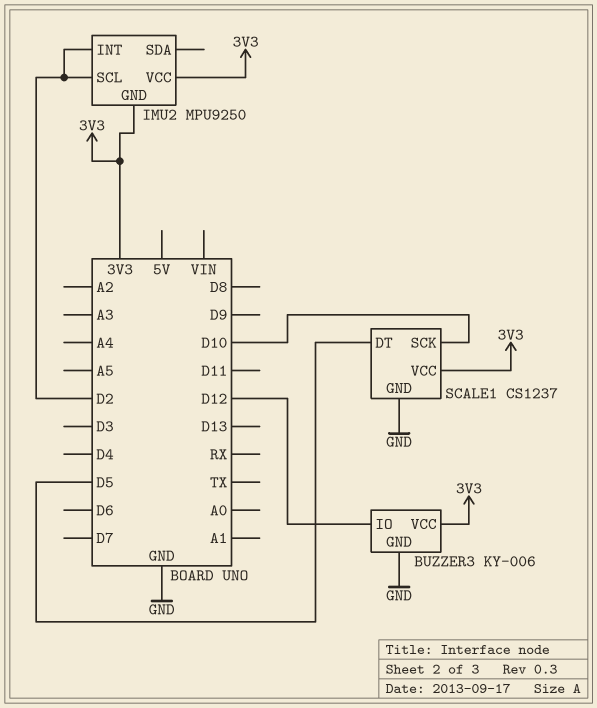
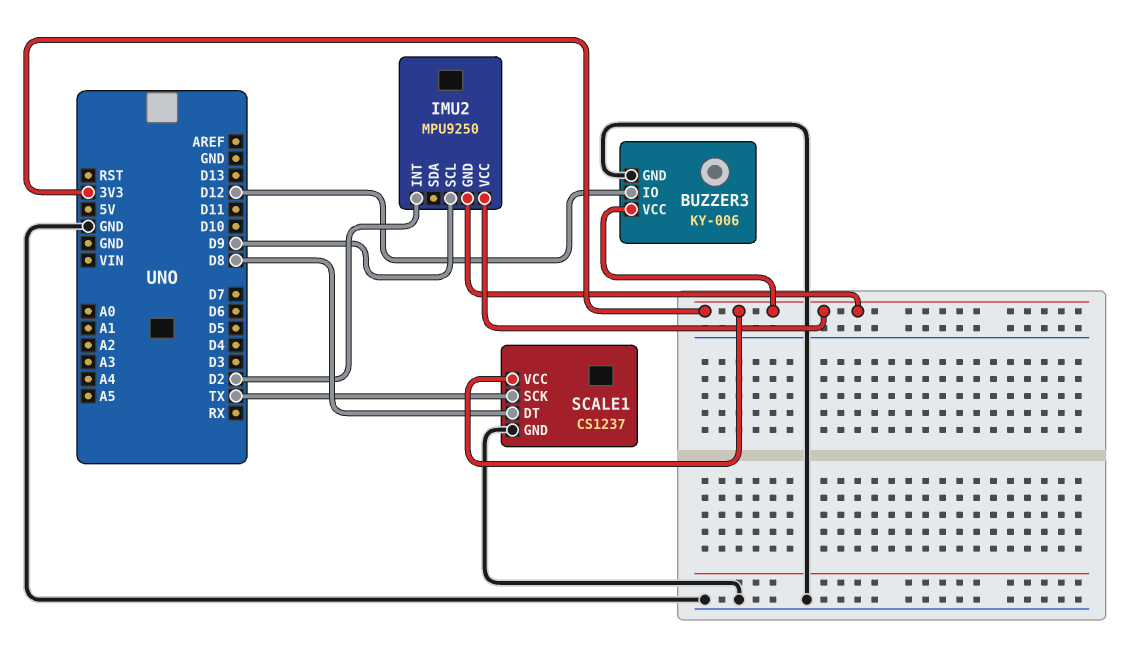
IMU2 pin SCL: D2 -> D9
SCALE1 pin DT: D5 -> D8
SCALE1 pin SCK: D10 -> TX

